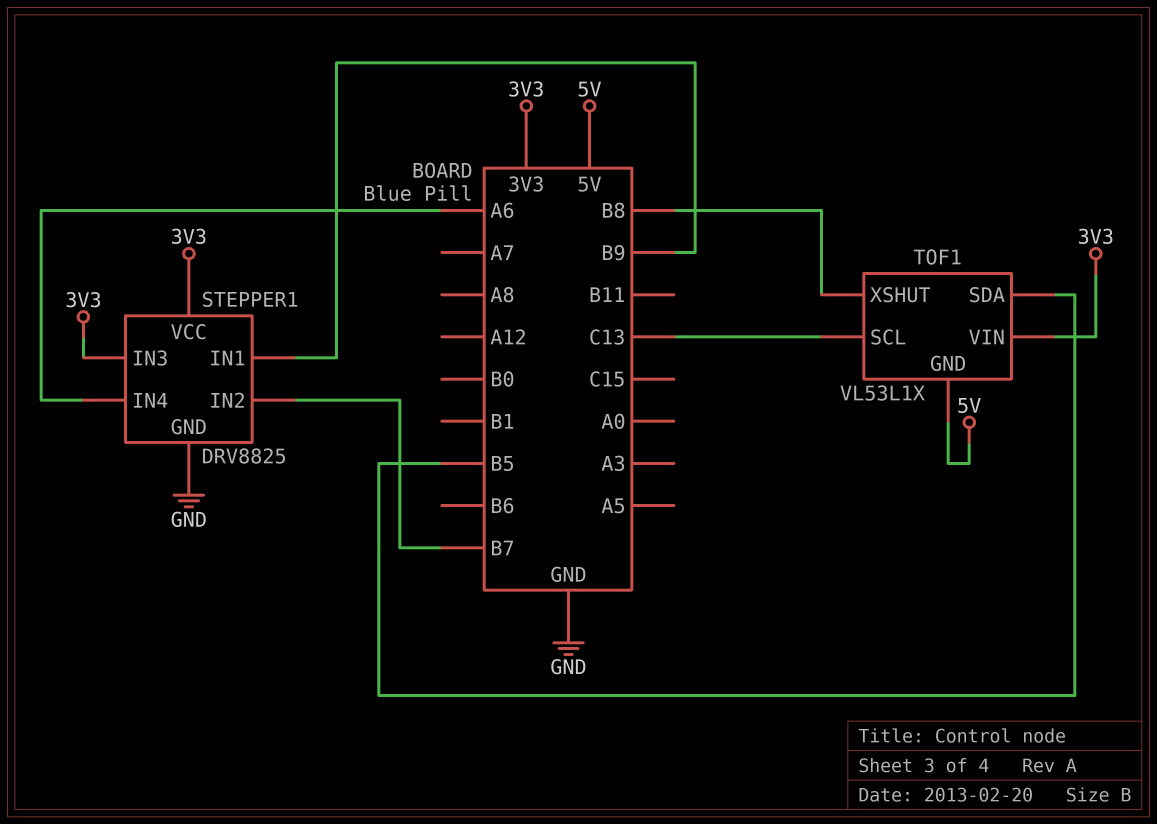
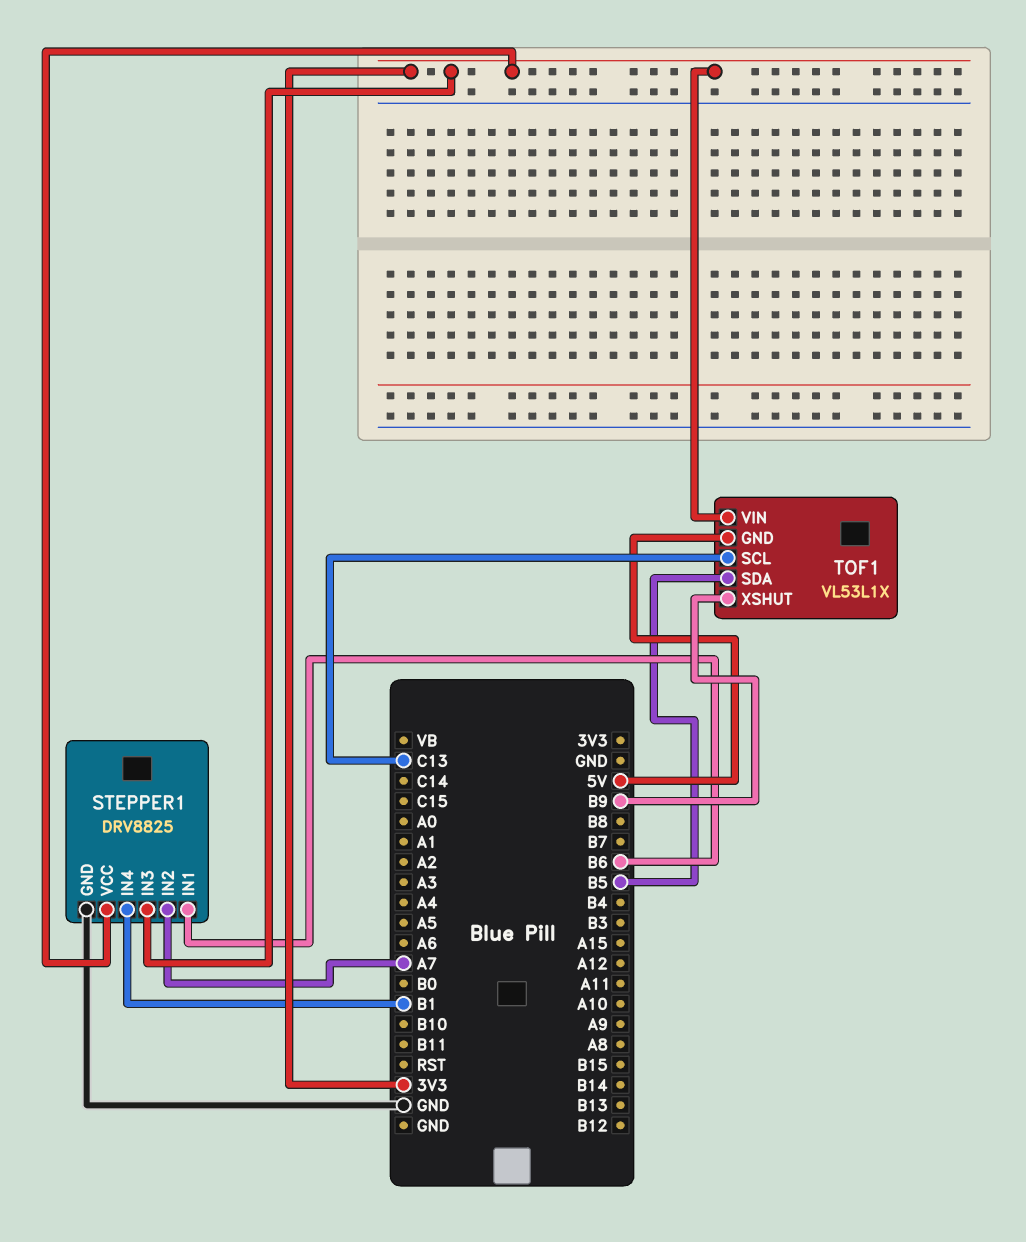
STEPPER1 pin IN1: B9 -> B6
STEPPER1 pin IN2: B7 -> A7
STEPPER1 pin IN4: A6 -> B1
TOF1 pin XSHUT: B8 -> B9

